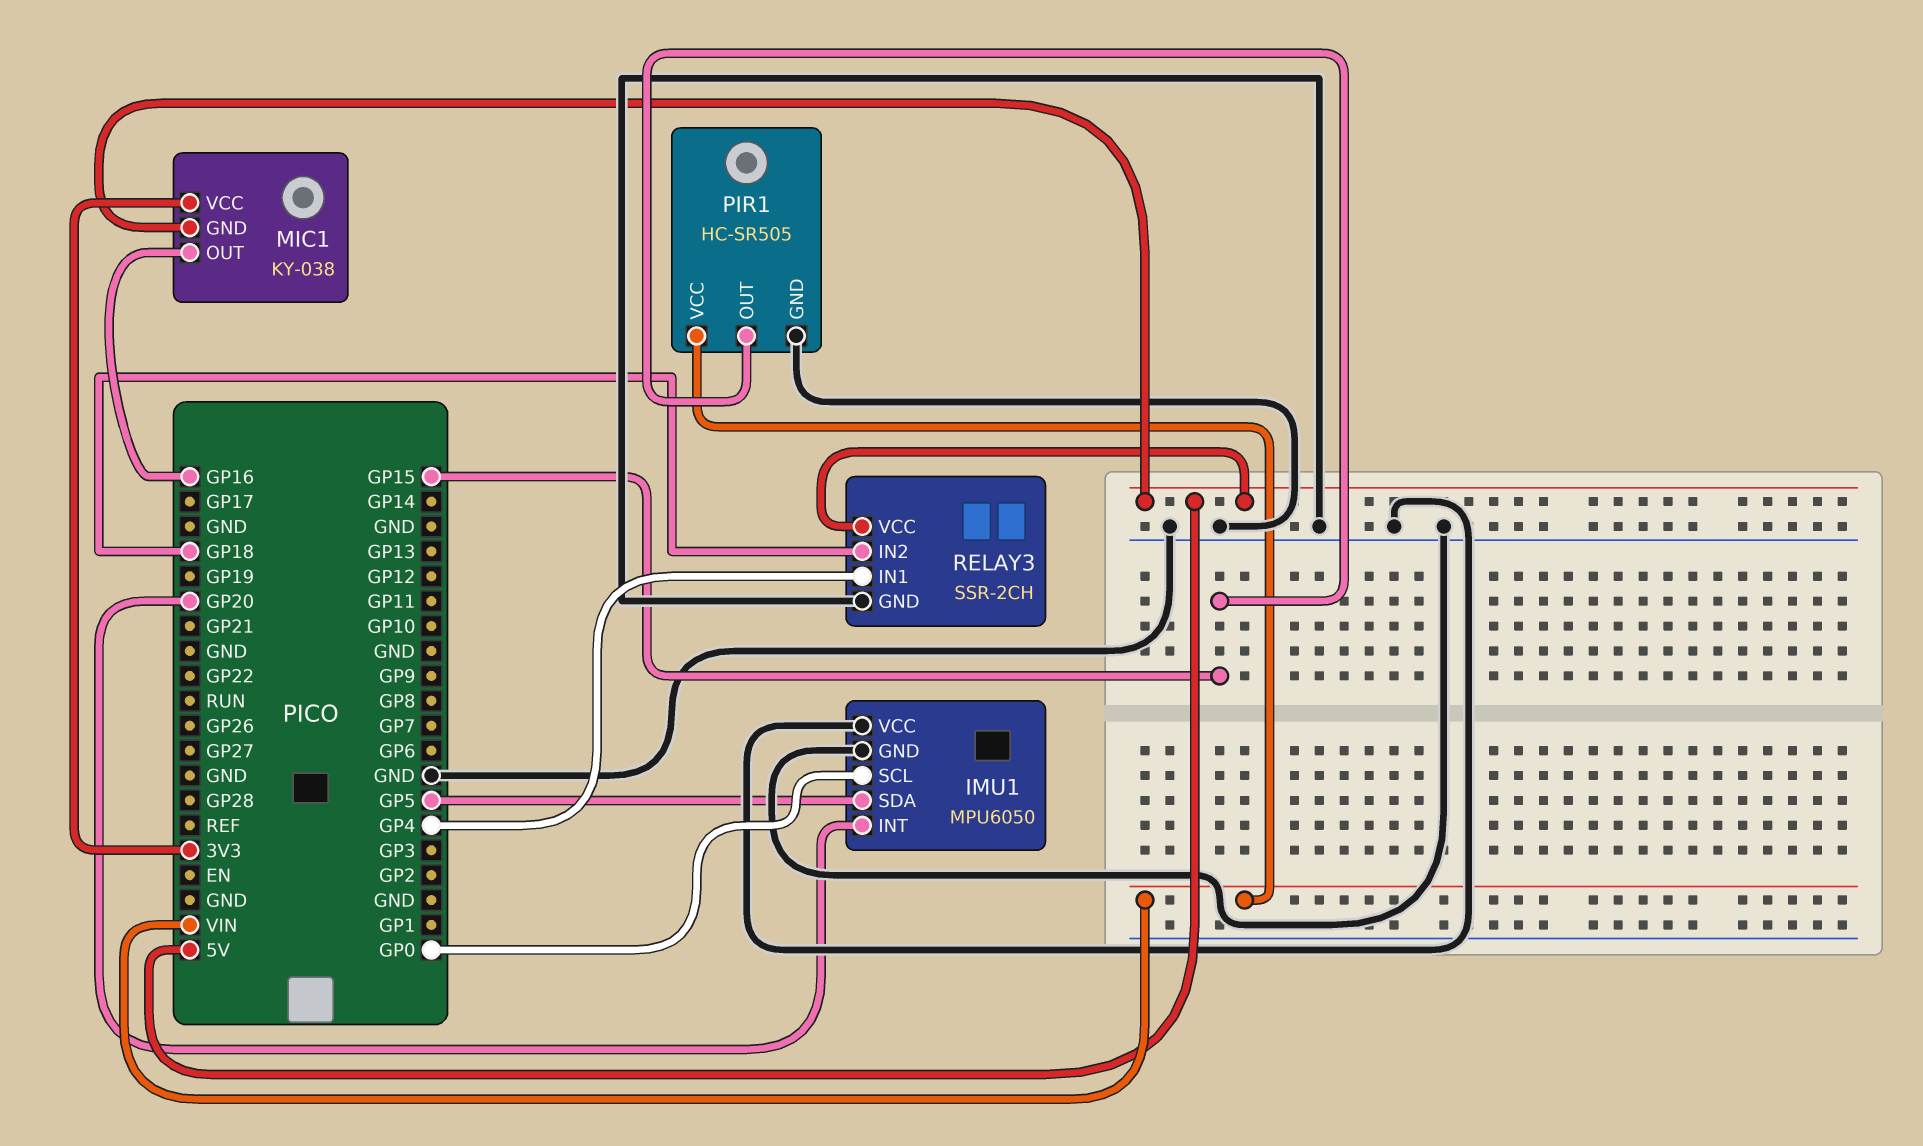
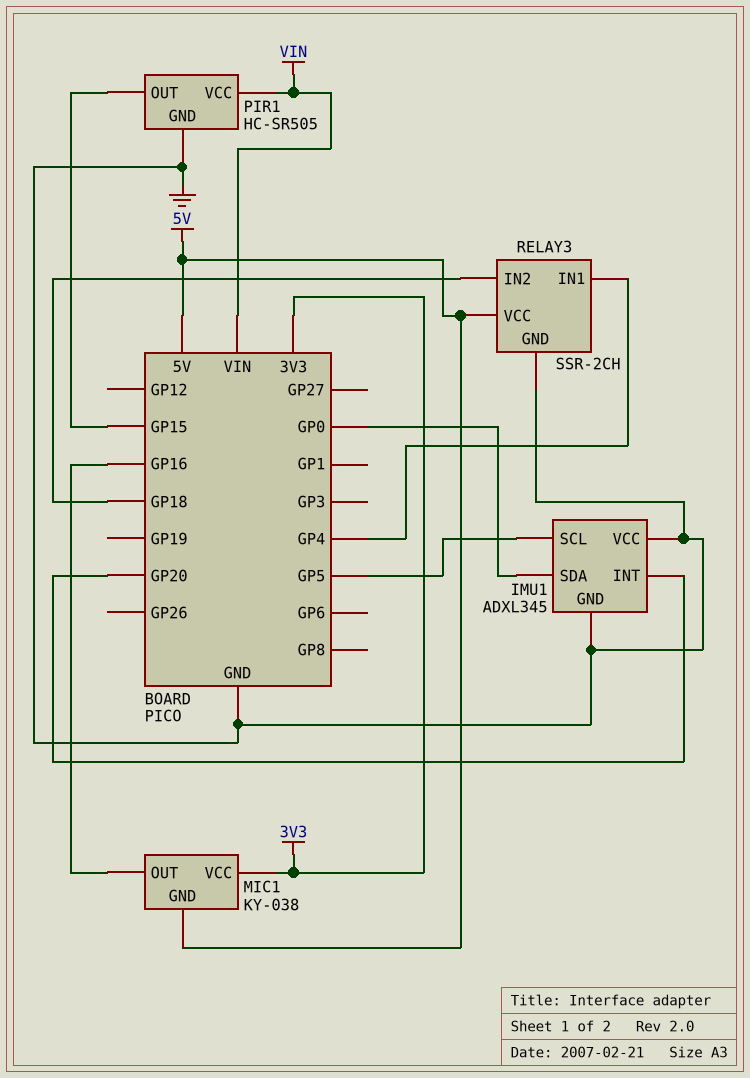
IMU1: MPU6050 -> ADXL345
IMU1 pin SCL: GP0 -> GP5
IMU1 pin SDA: GP5 -> GP0

